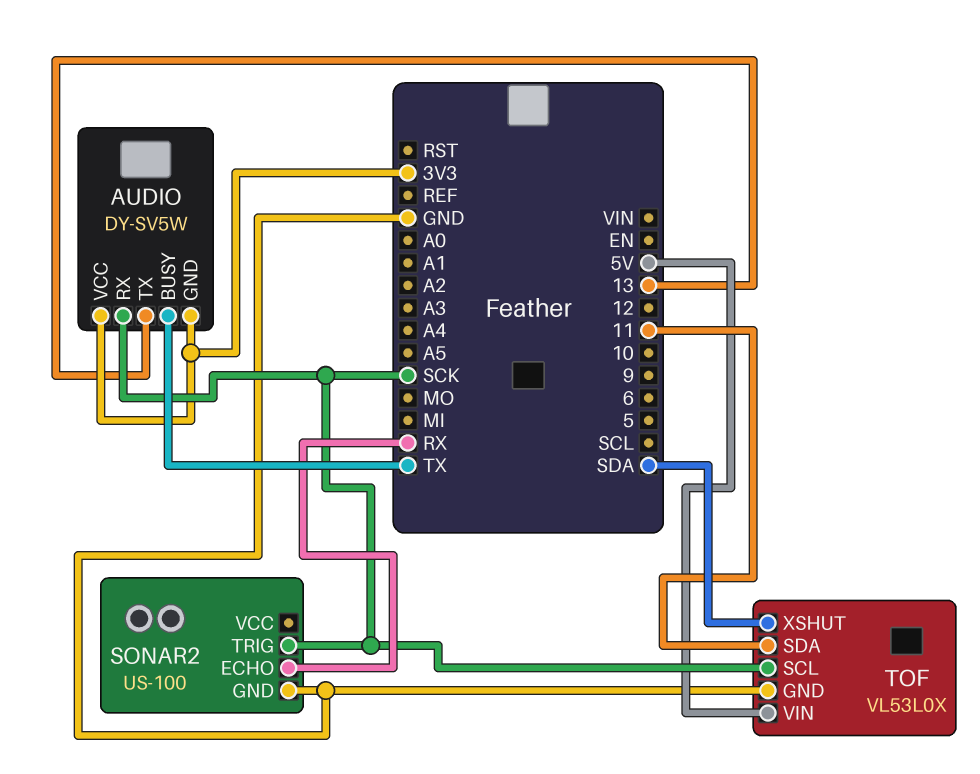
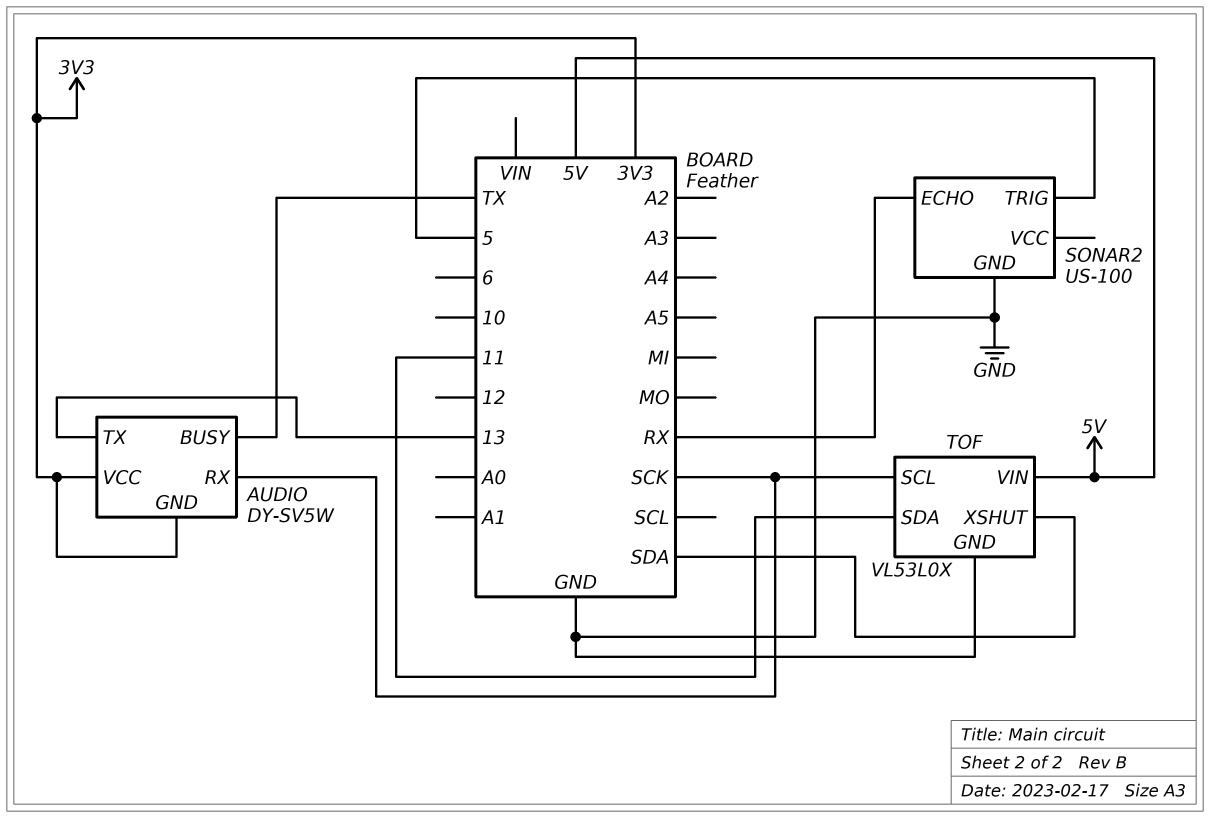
SONAR2 pin TRIG: SCK -> 5

